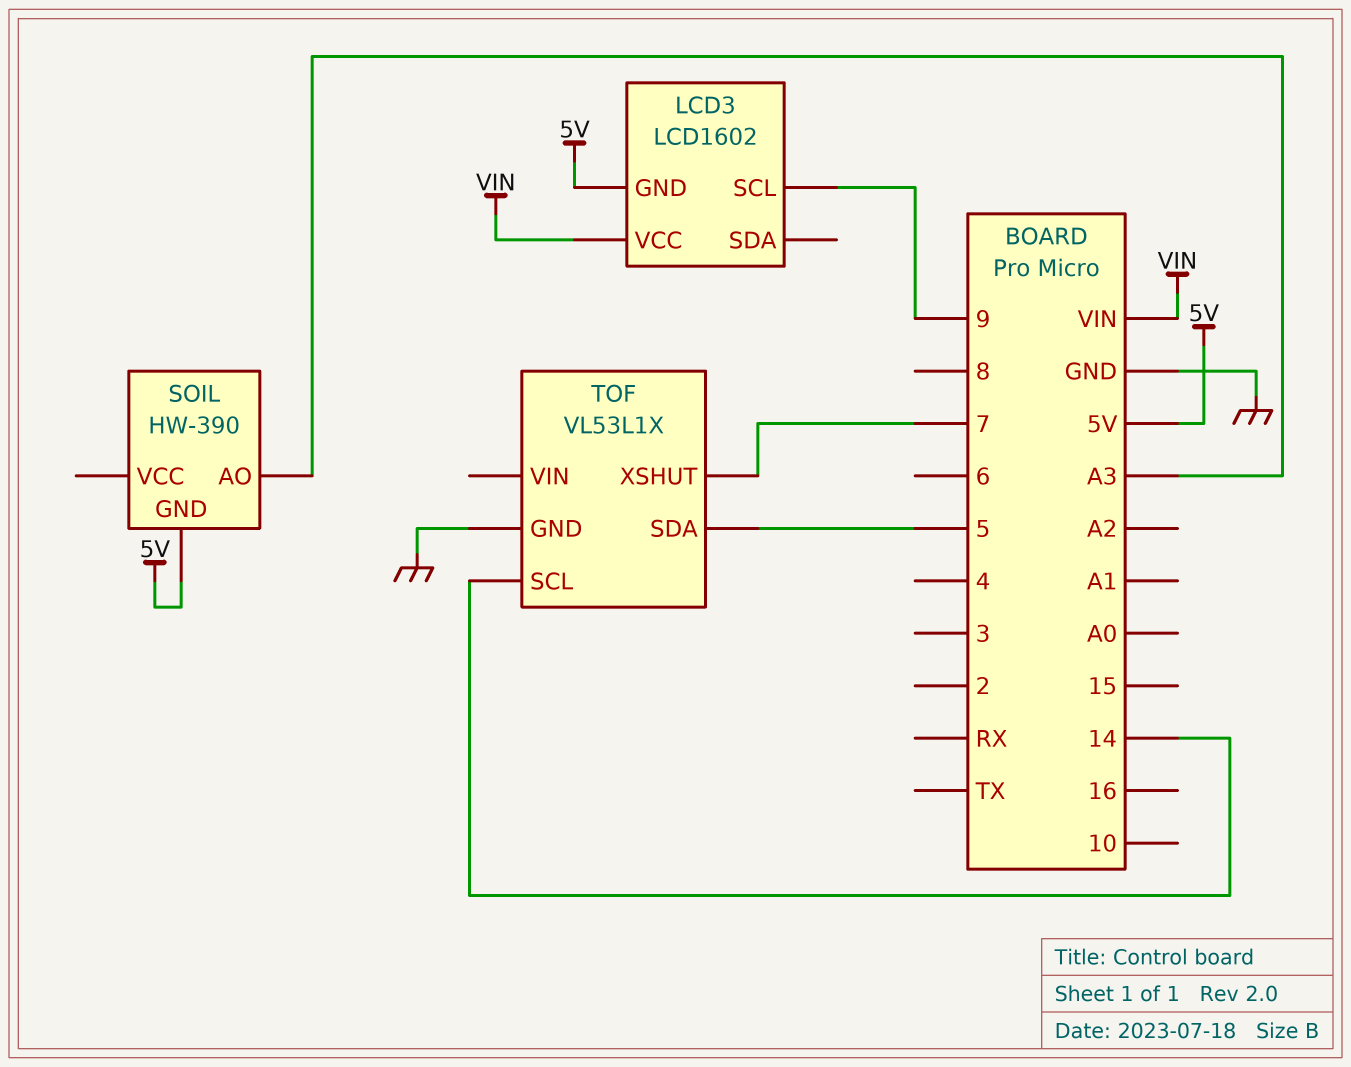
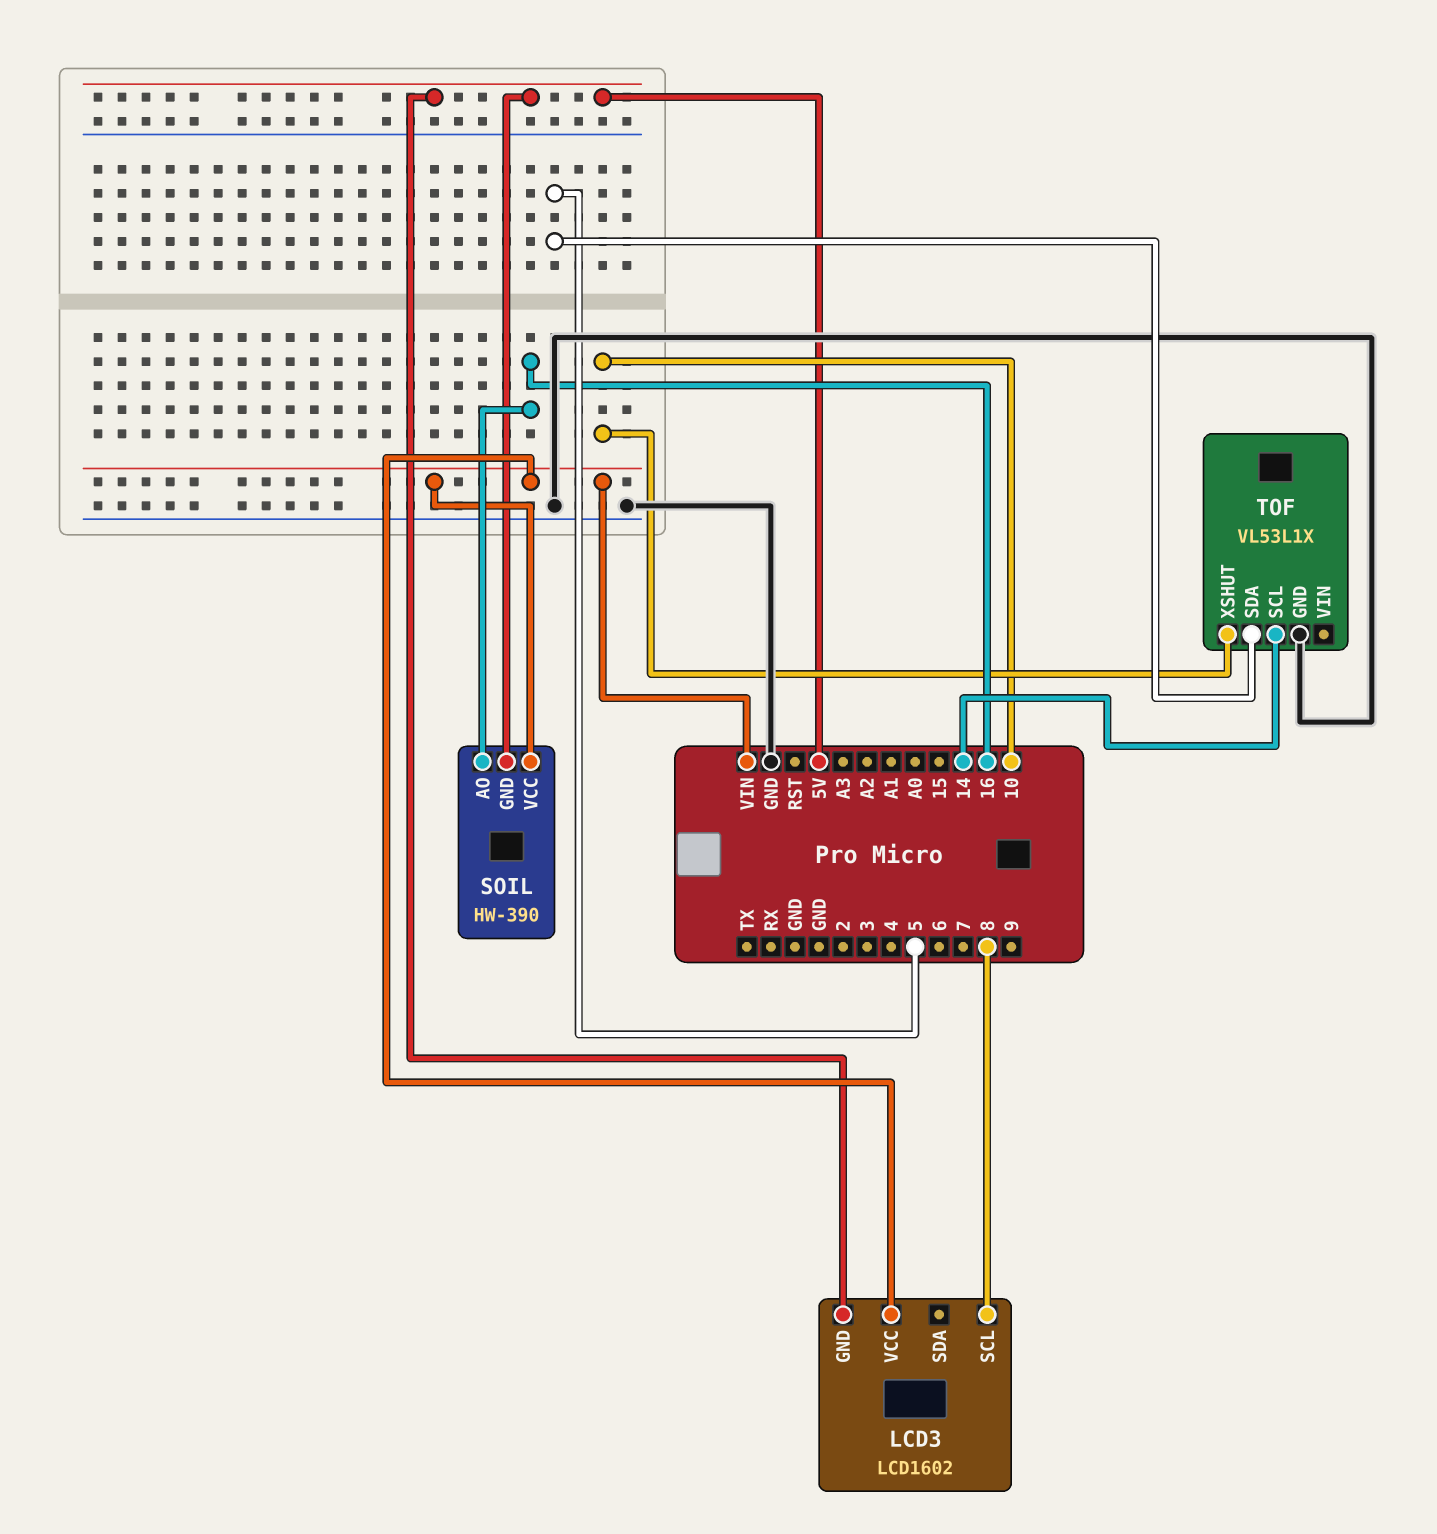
LCD3 pin SCL: 9 -> 8
SOIL pin AO: A3 -> 16
SOIL pin VCC: none -> VIN
TOF pin XSHUT: 7 -> 10

